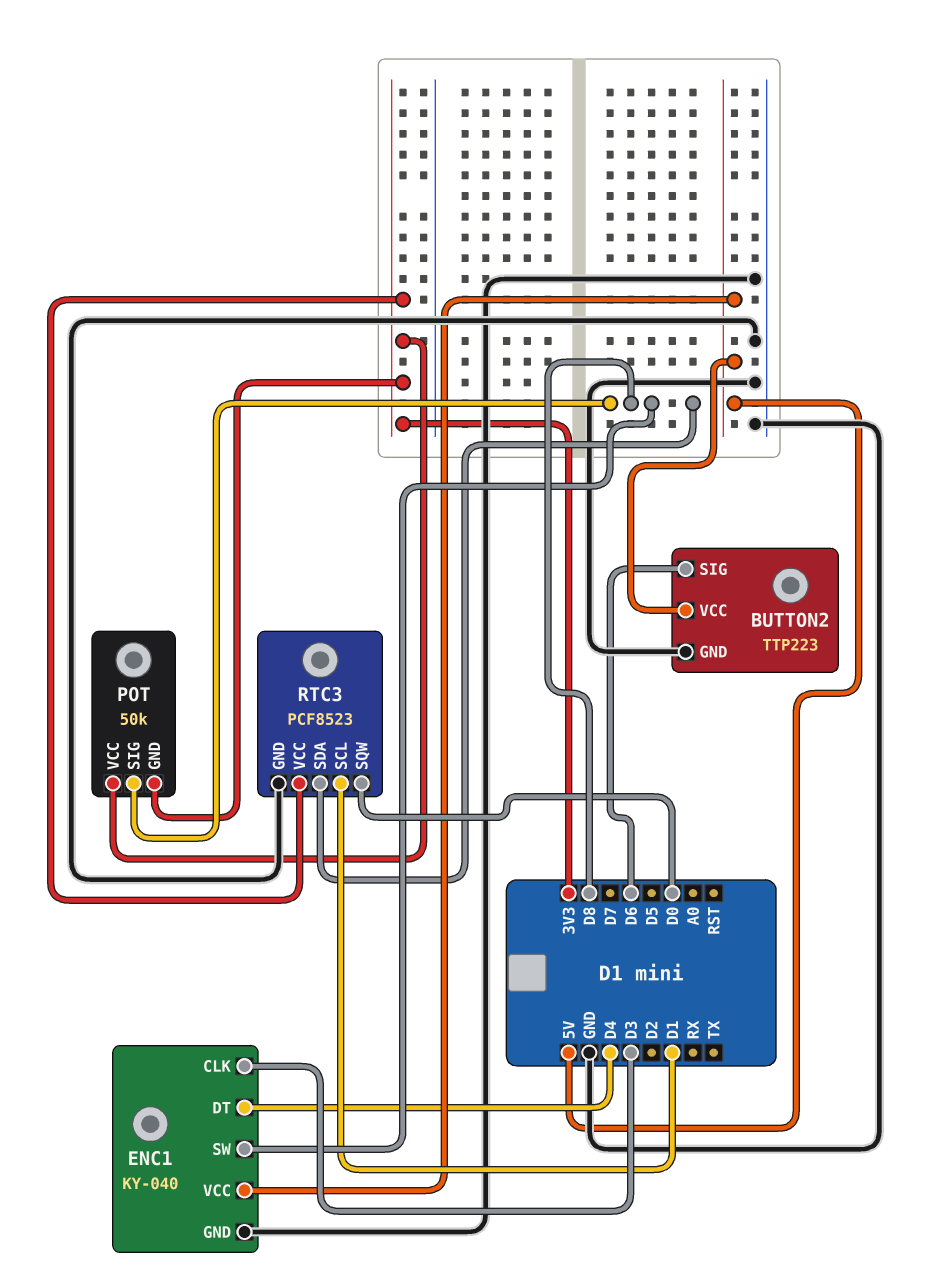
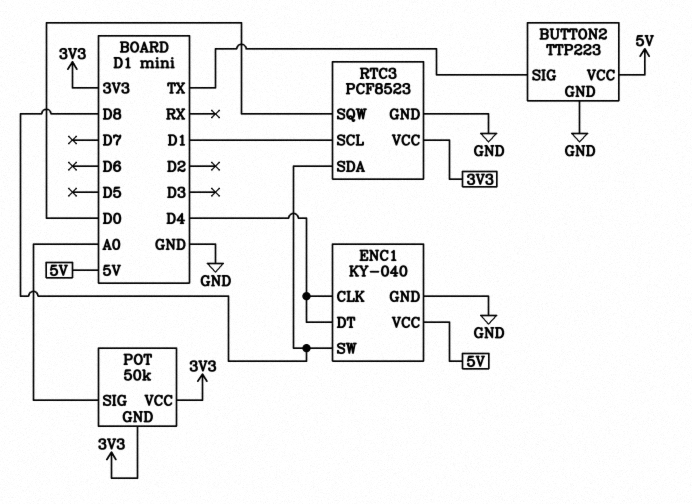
BUTTON2 pin SIG: D6 -> TX
ENC1 pin CLK: D3 -> D4
POT pin SIG: D8 -> A0

